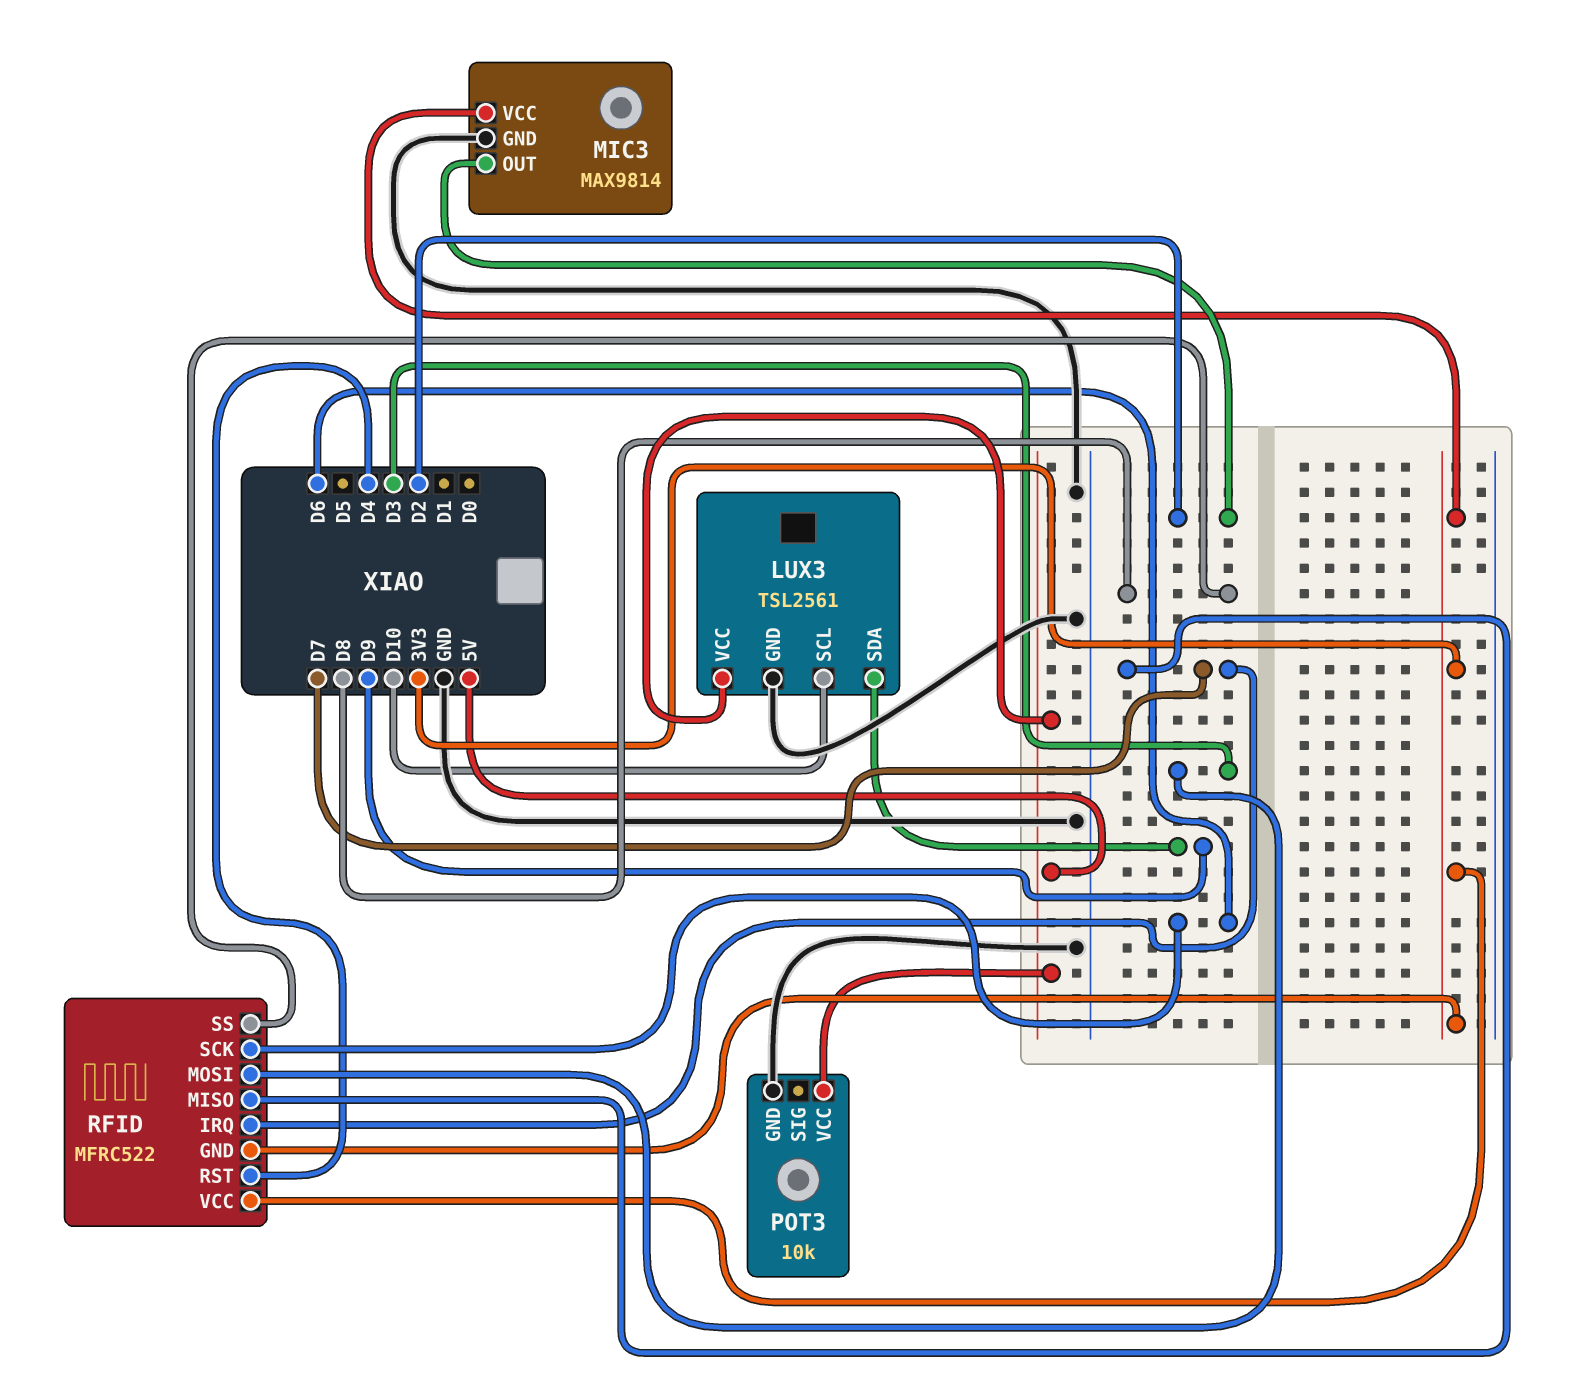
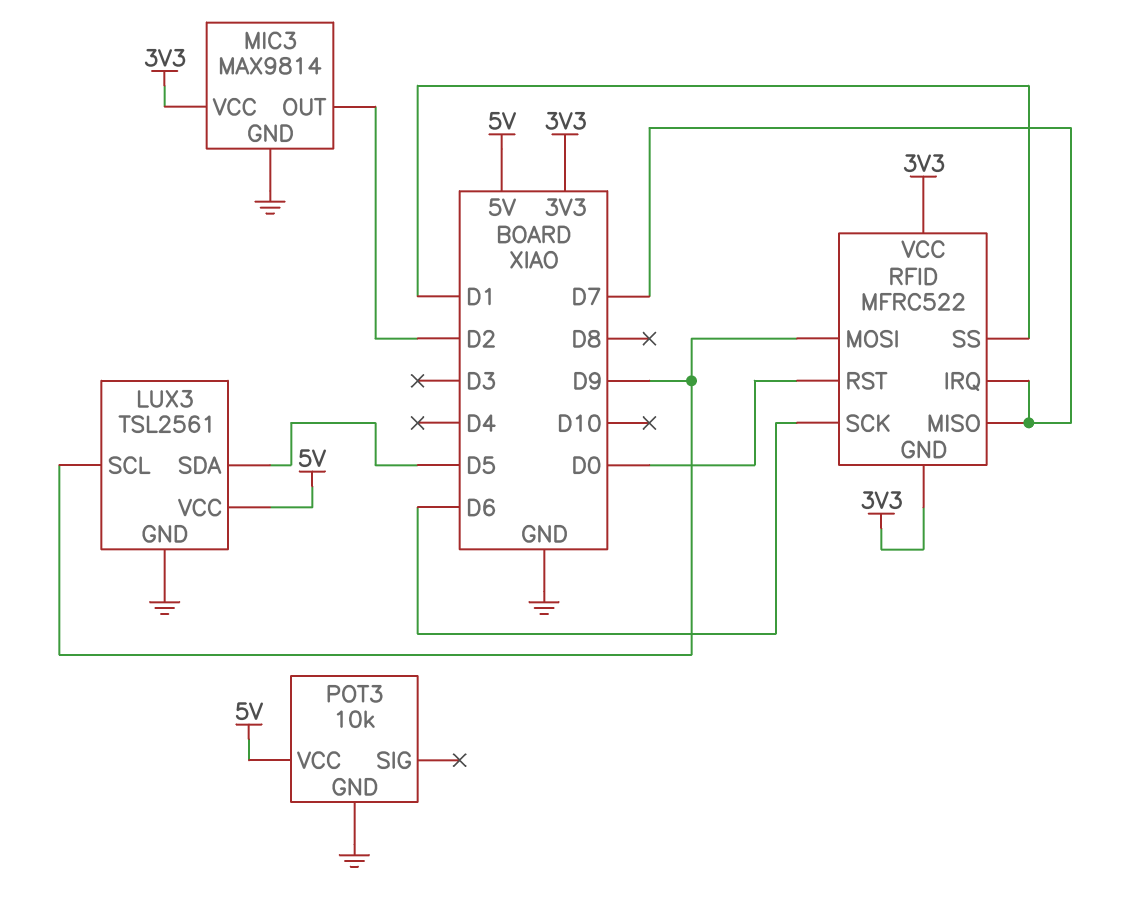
LUX3 pin SCL: D10 -> D9
LUX3 pin SDA: D9 -> D5
RFID pin MOSI: D3 -> D9
RFID pin RST: D4 -> D0
RFID pin SS: D8 -> D1

